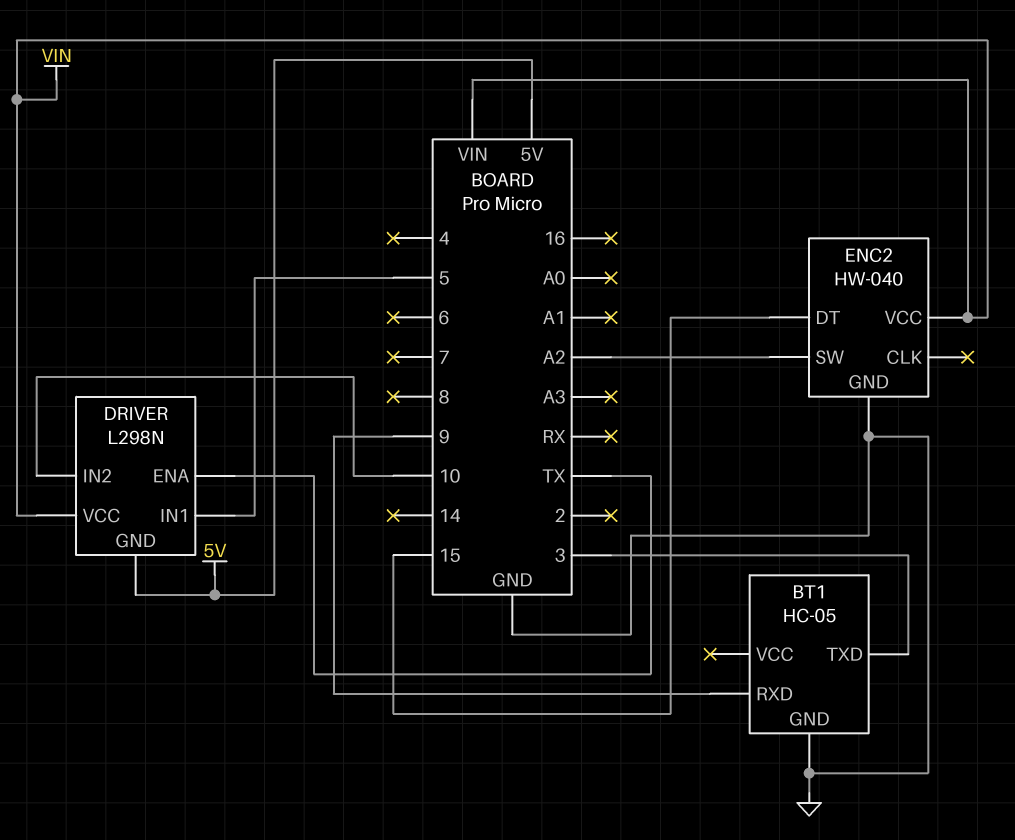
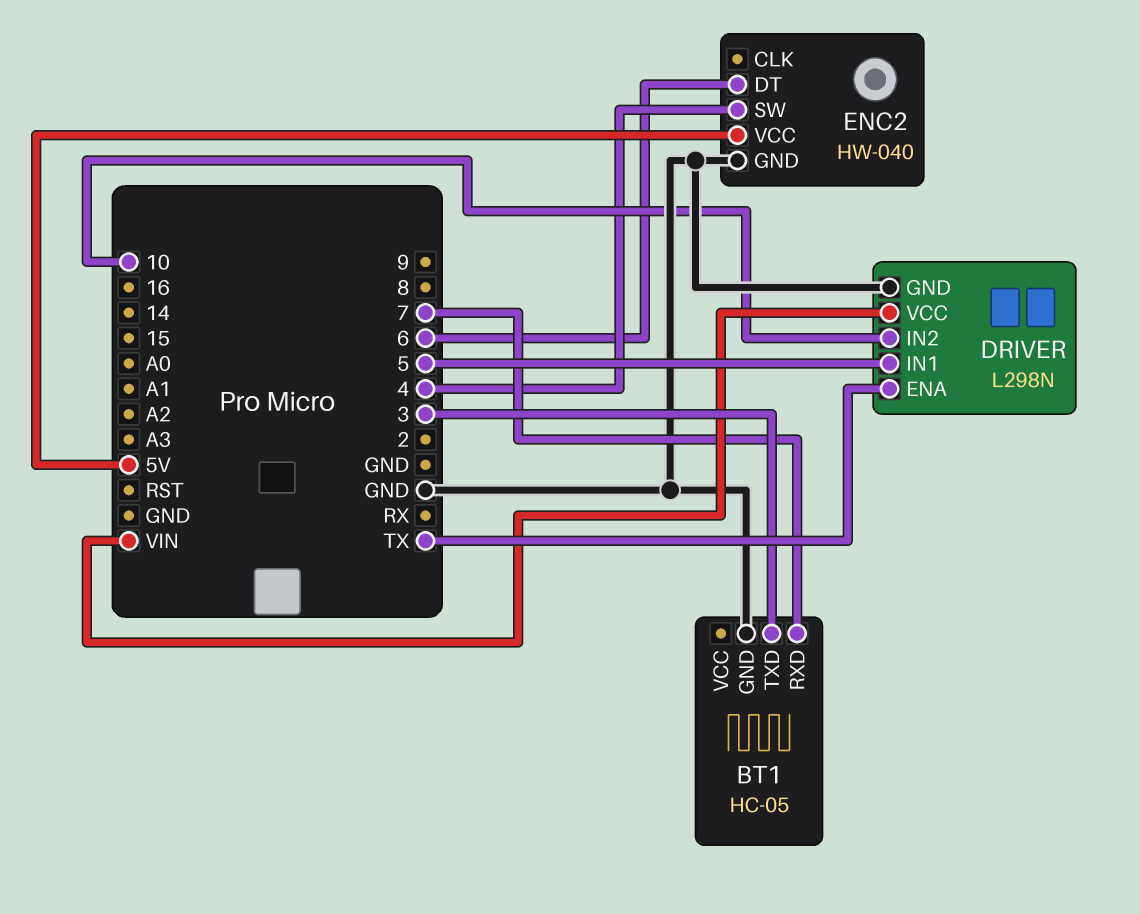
BT1 pin RXD: 9 -> 7
DRIVER pin GND: 5V -> GND
ENC2 pin DT: 15 -> 6
ENC2 pin SW: A2 -> 4
ENC2 pin VCC: VIN -> 5V

